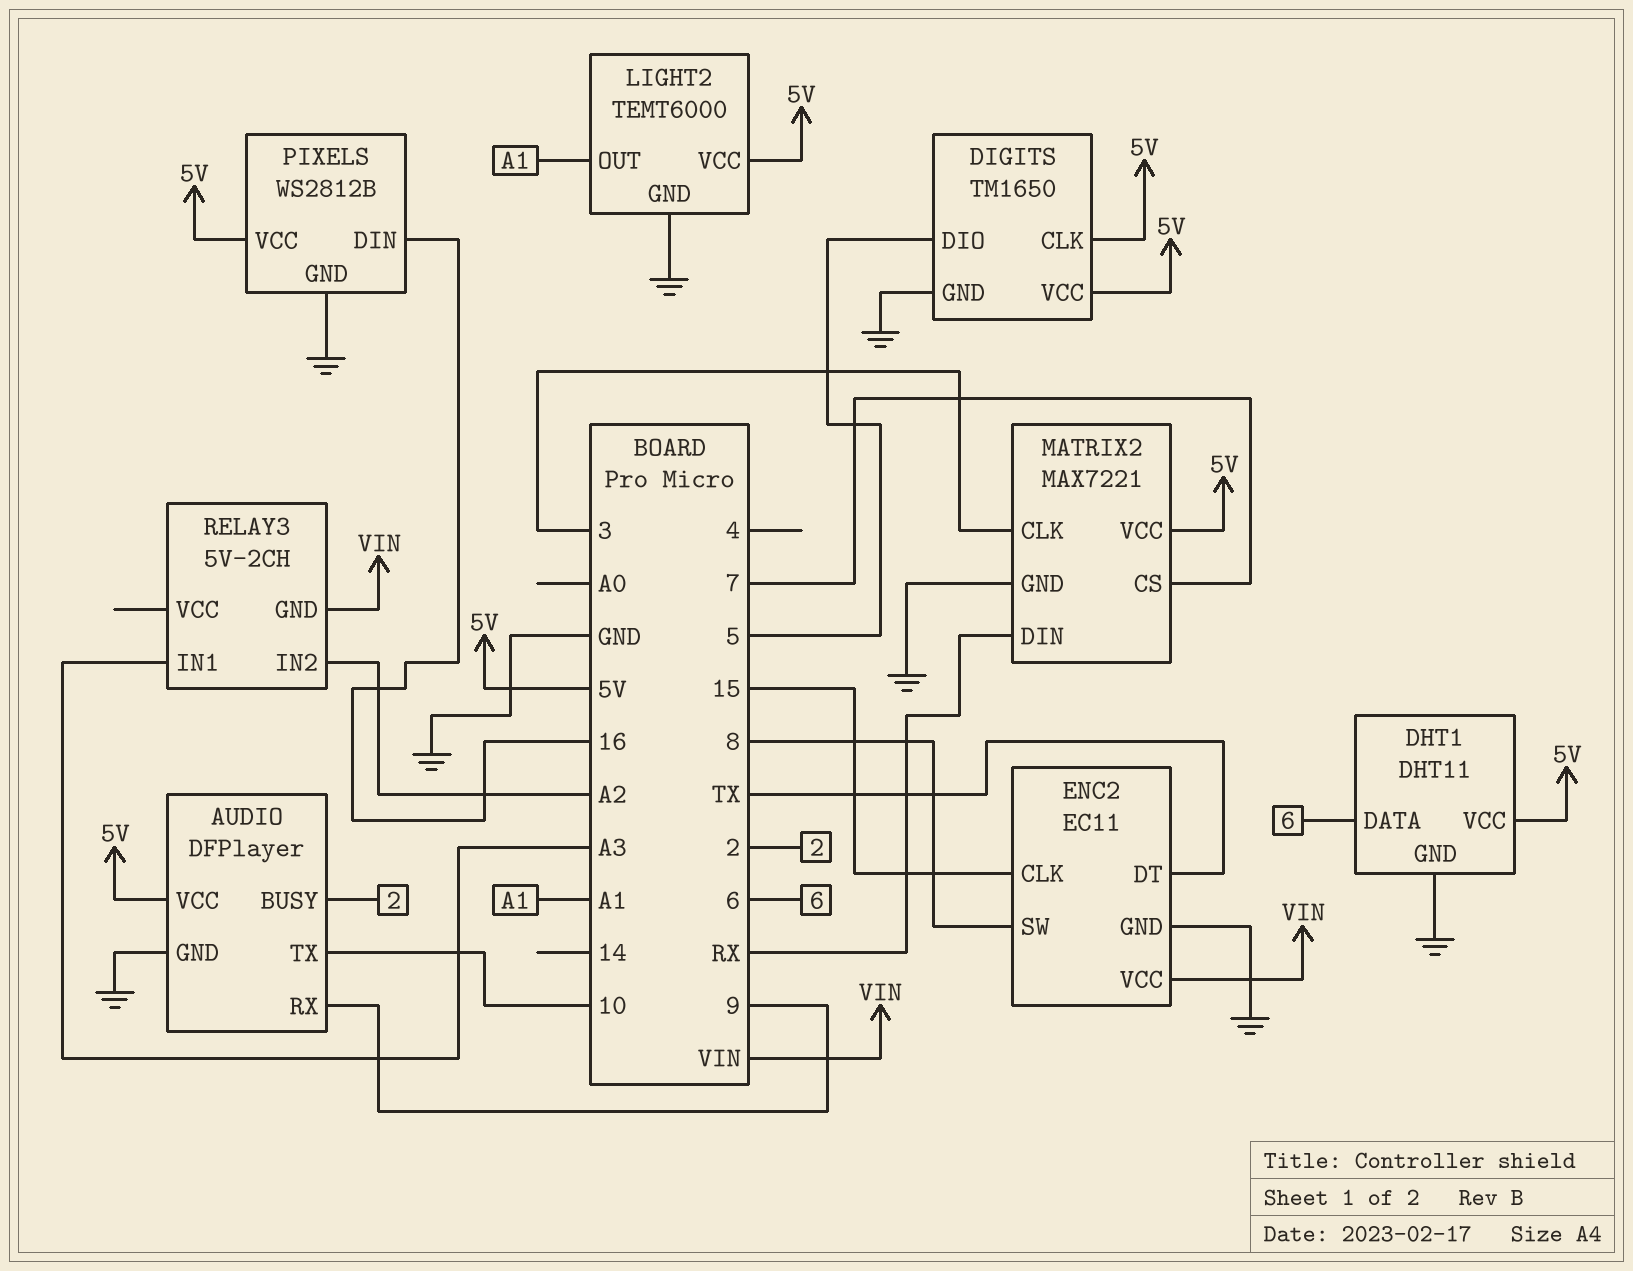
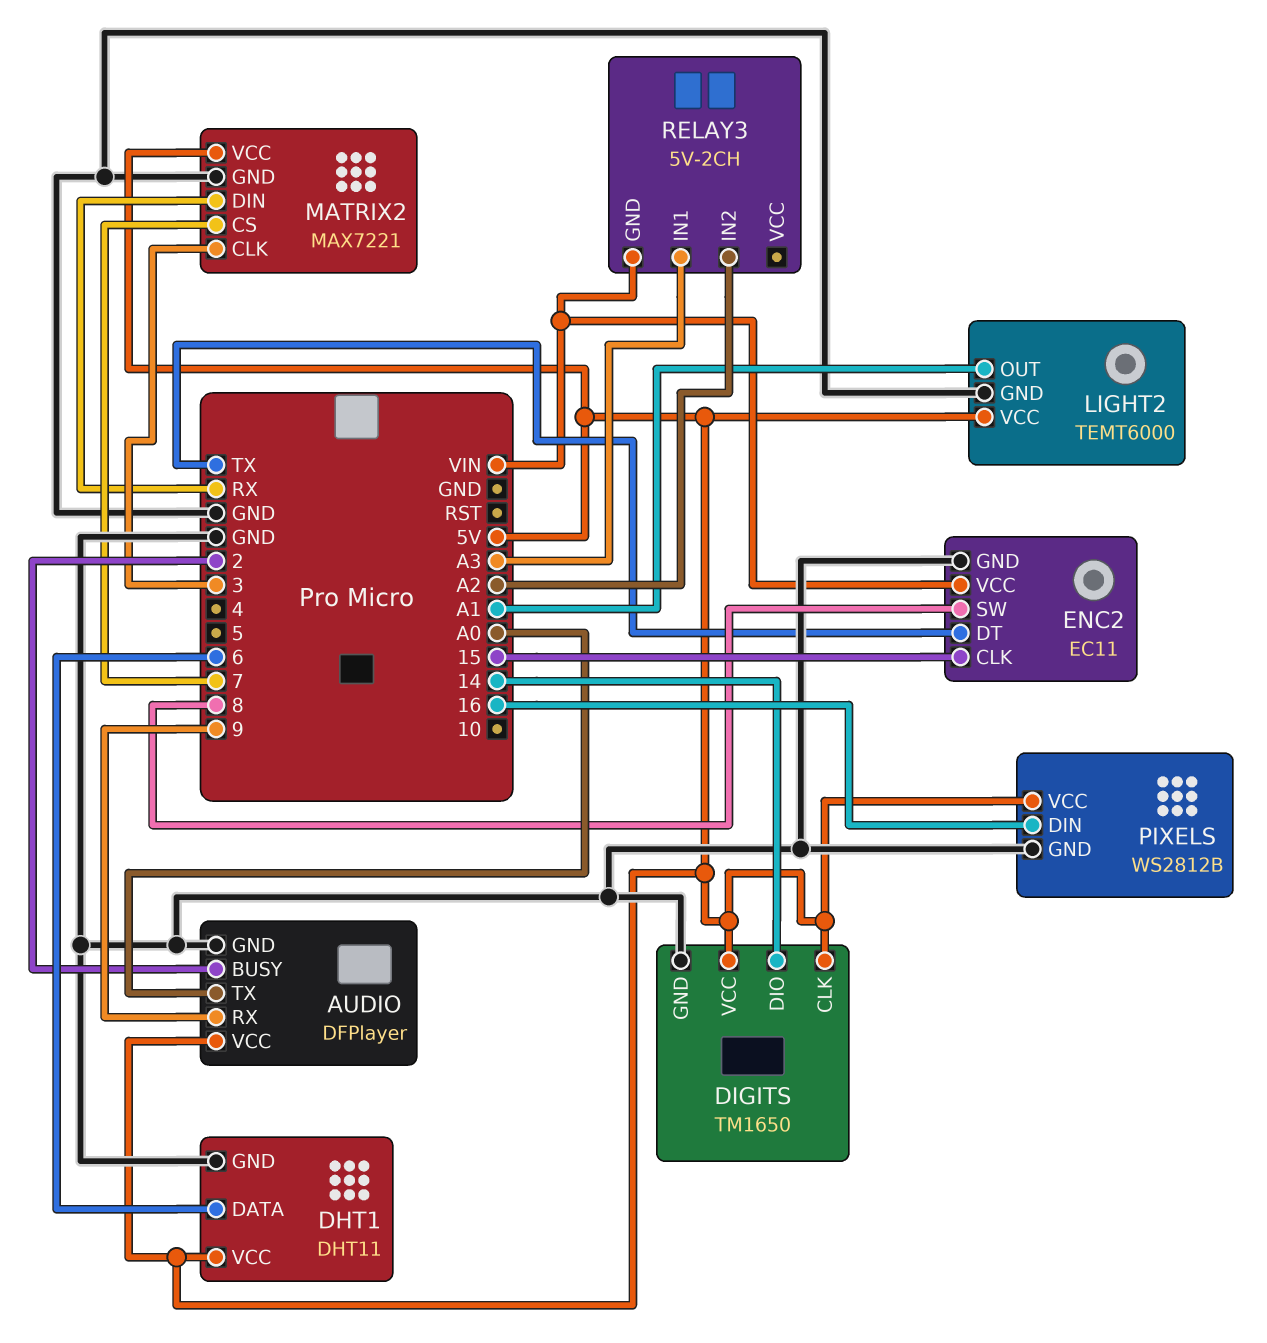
AUDIO pin TX: 10 -> A0
DIGITS pin DIO: 5 -> 14

